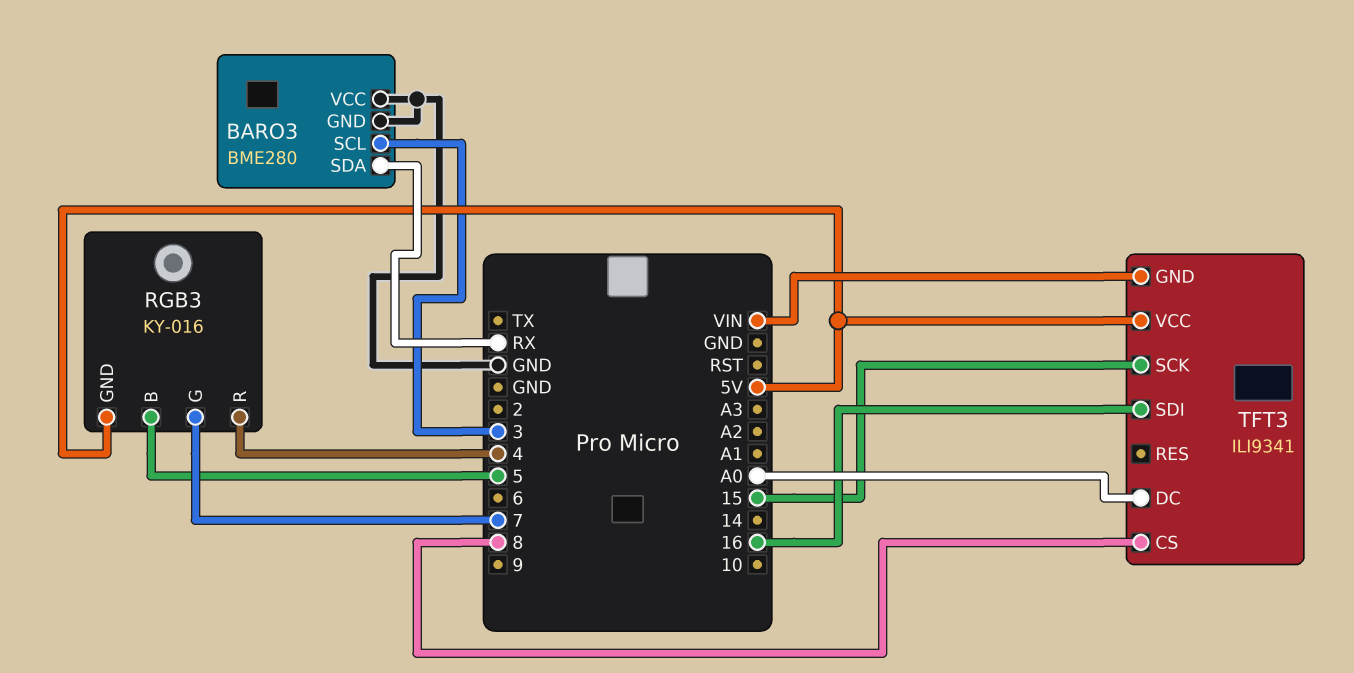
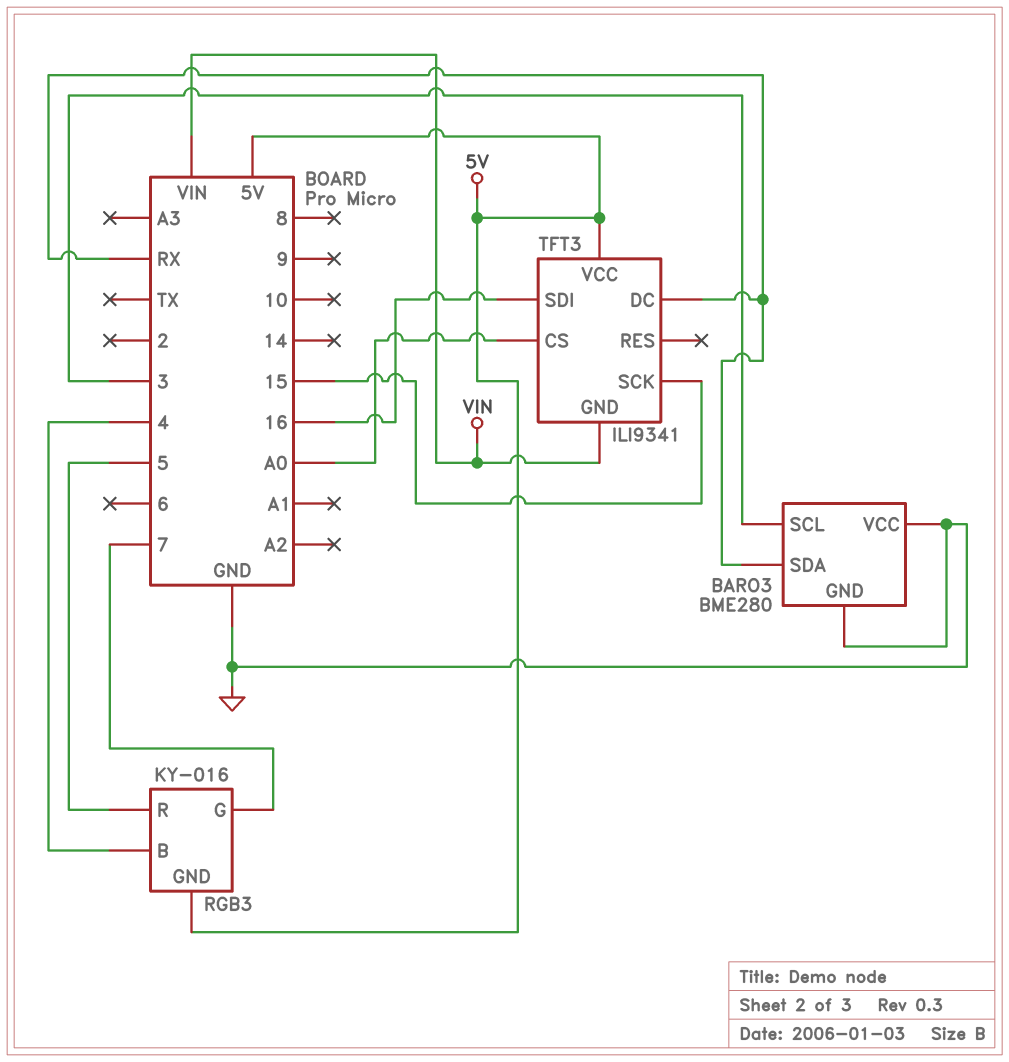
RGB3 pin B: 5 -> 4
RGB3 pin R: 4 -> 5
TFT3 pin CS: 8 -> A0
TFT3 pin DC: A0 -> RX

